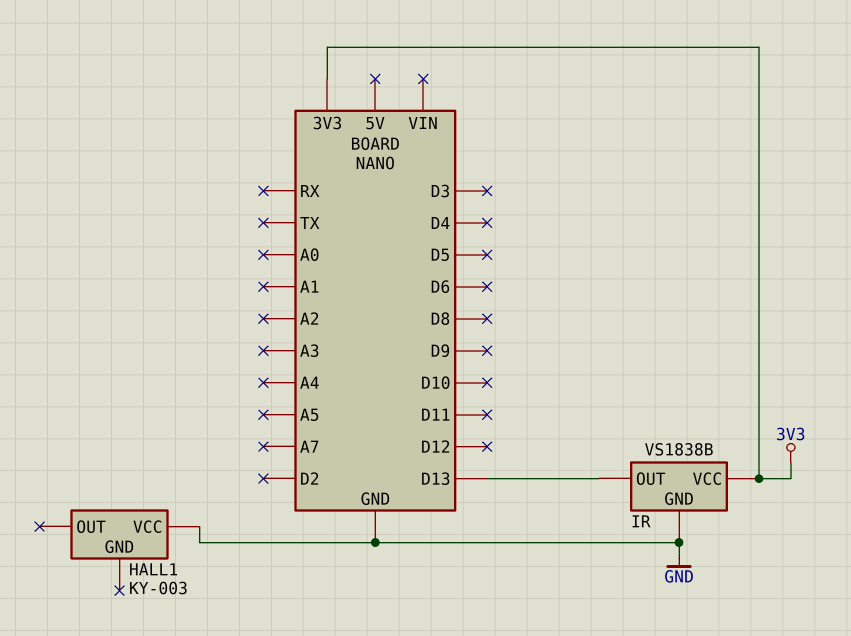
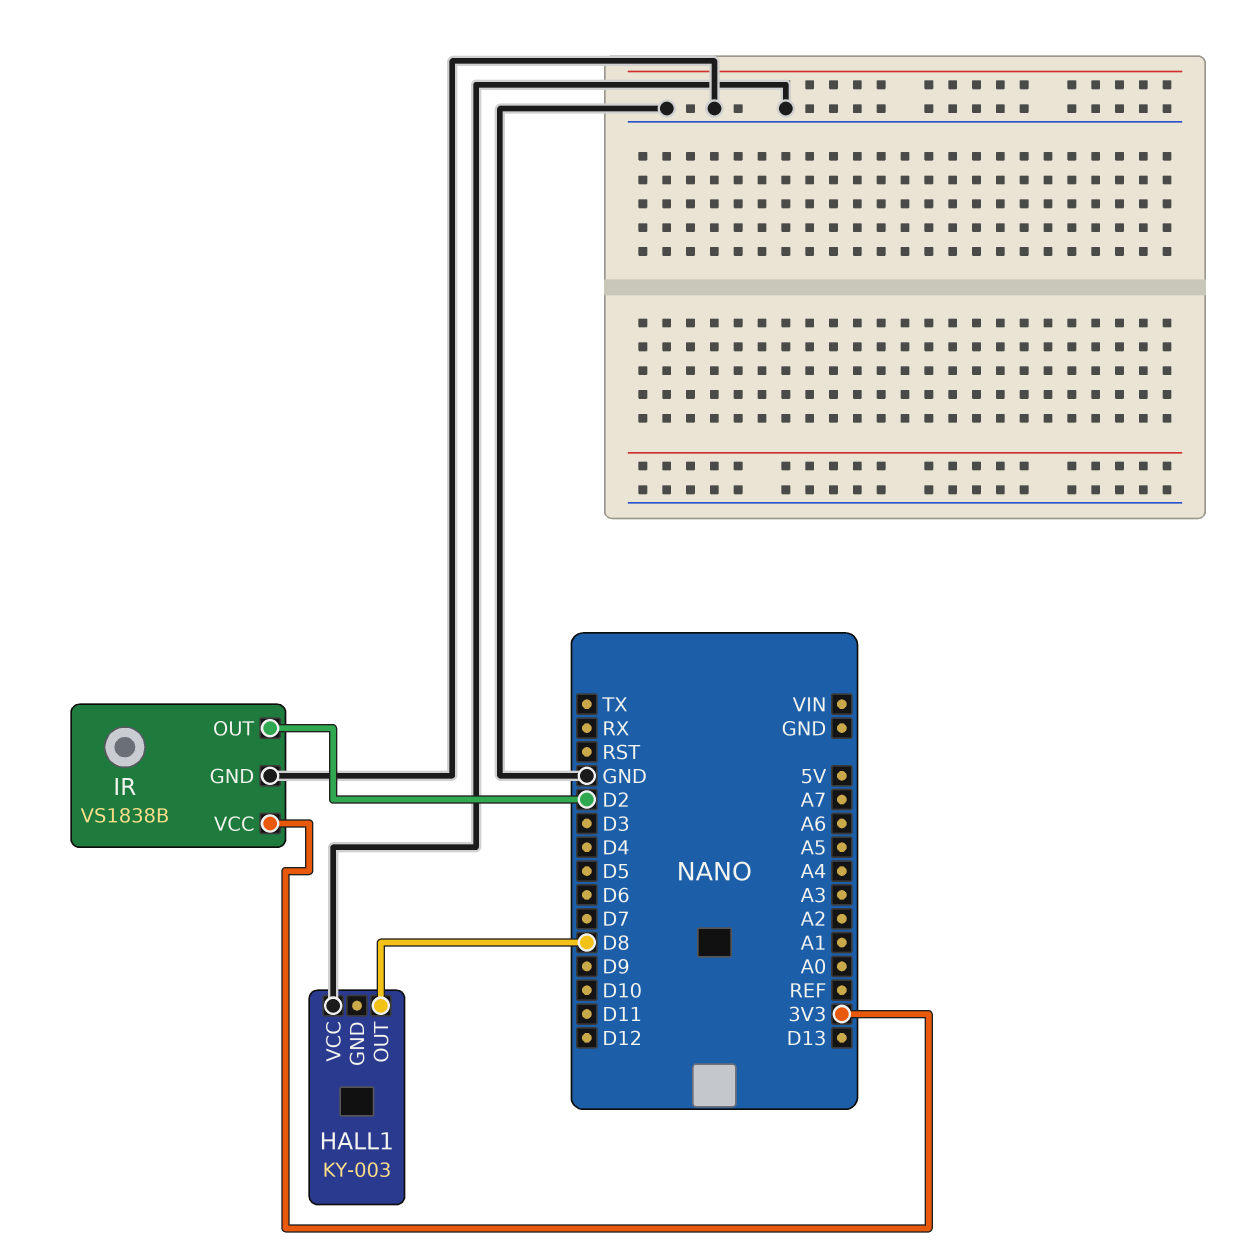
HALL1 pin OUT: none -> D8
IR pin OUT: D13 -> D2

